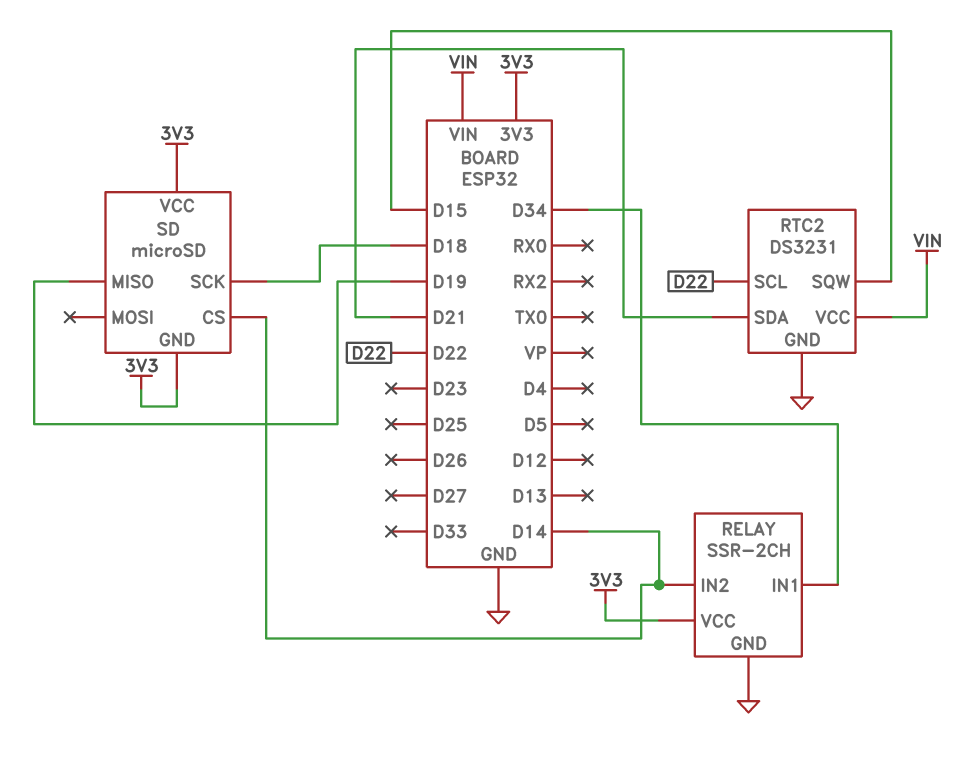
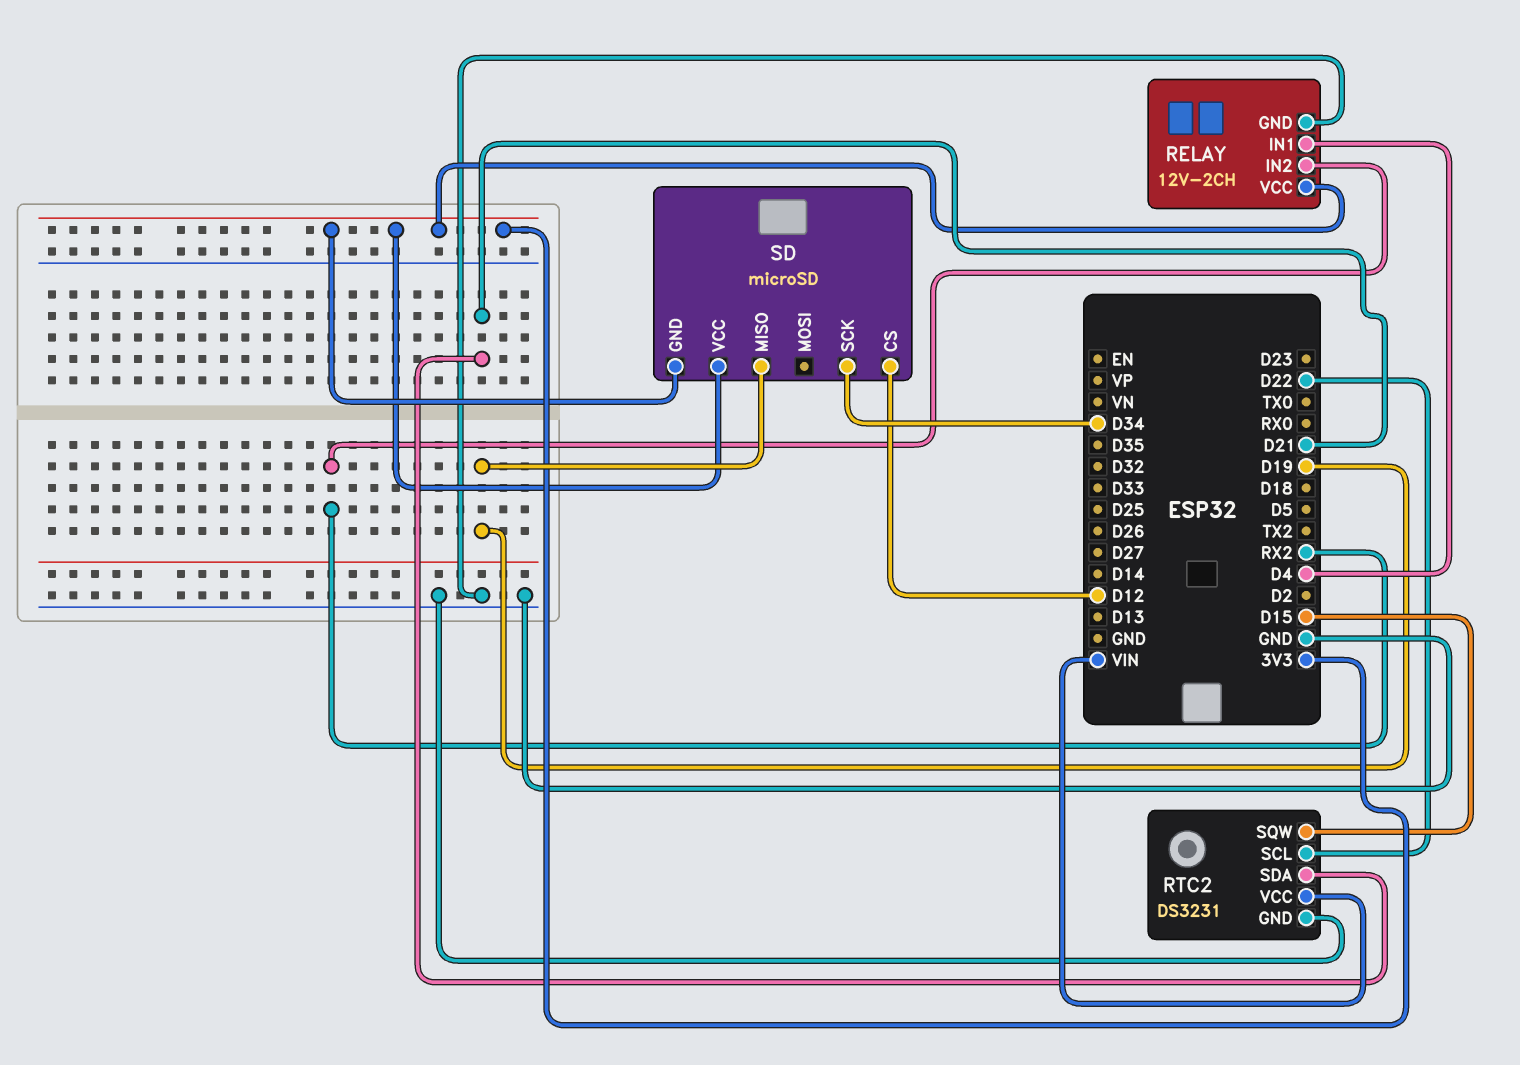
RELAY: SSR-2CH -> 12V-2CH
RELAY pin IN1: D34 -> D4
RELAY pin IN2: D14 -> RX2
SD pin CS: D14 -> D12
SD pin SCK: D18 -> D34

